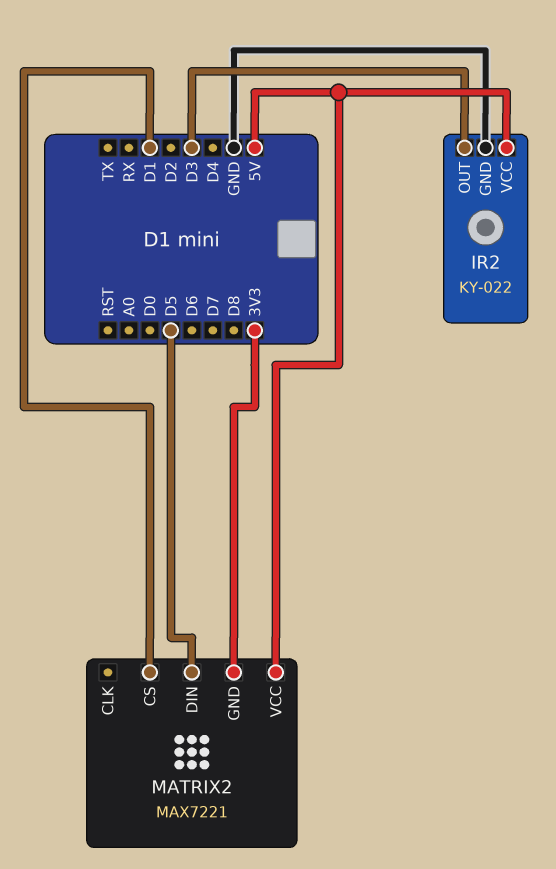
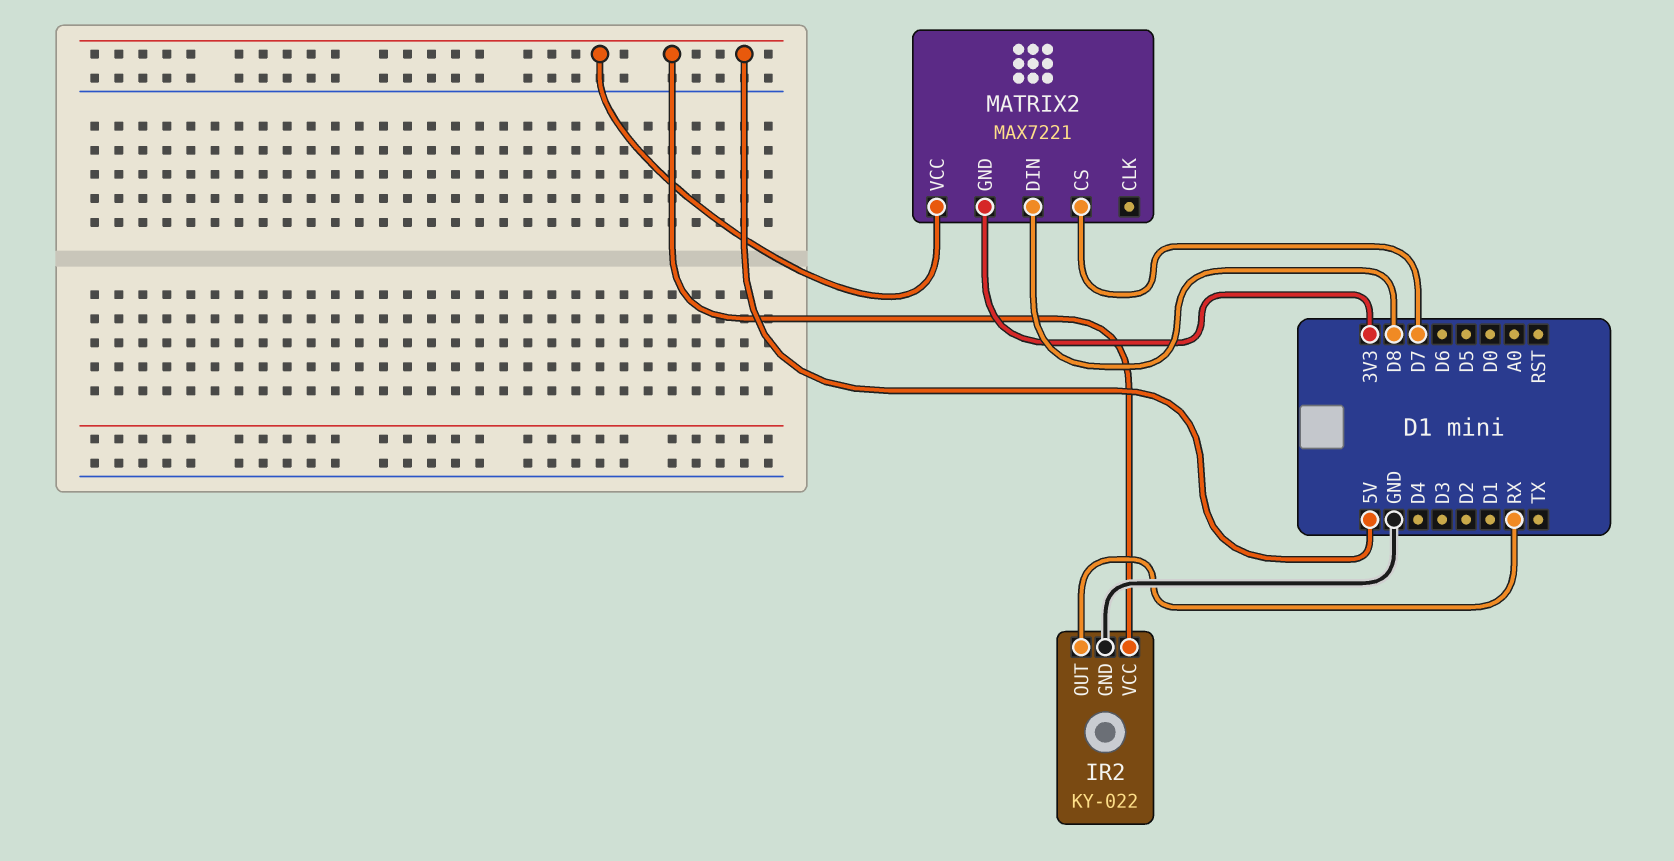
IR2 pin OUT: D3 -> RX
MATRIX2 pin CS: D1 -> D7
MATRIX2 pin DIN: D5 -> D8

